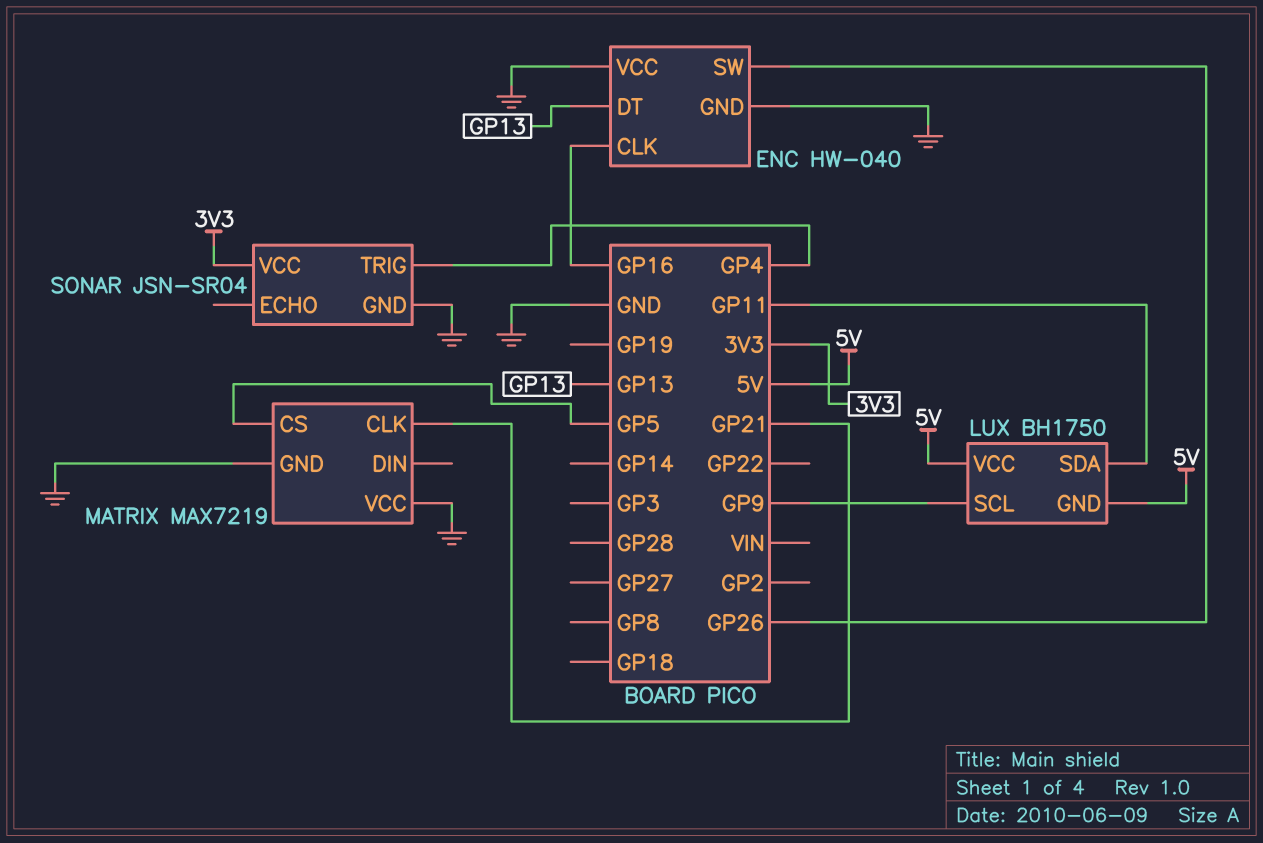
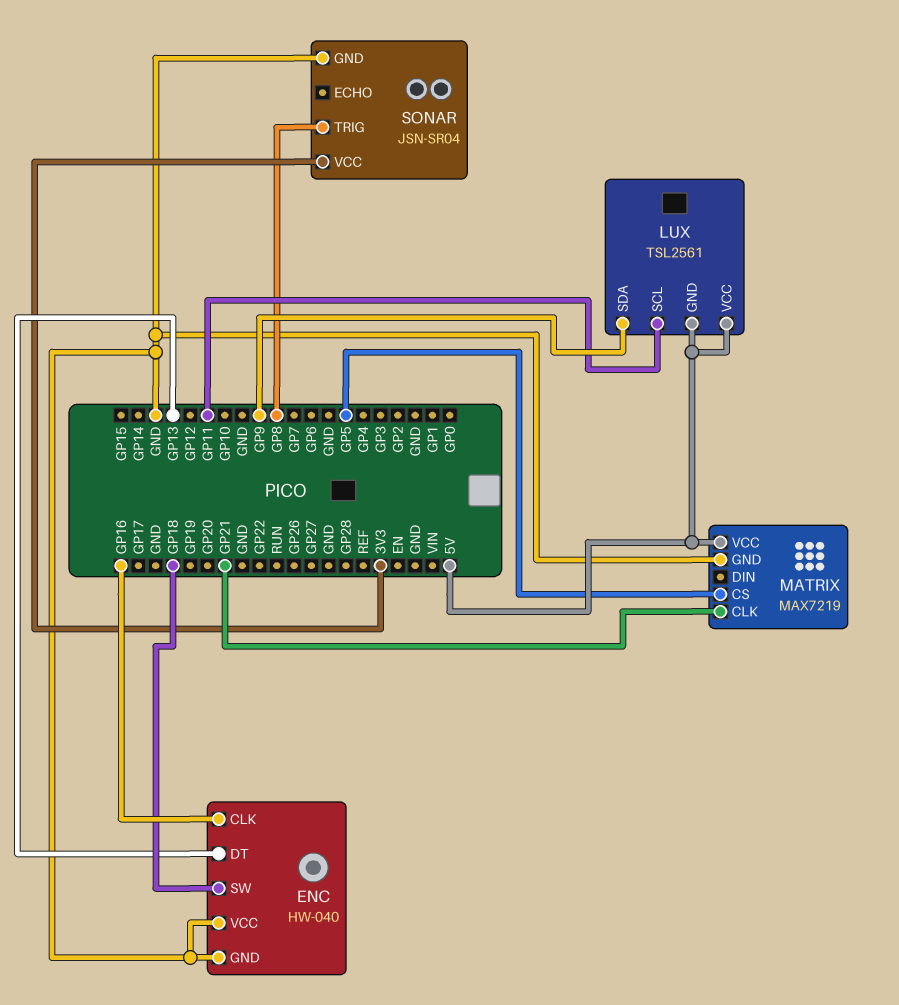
ENC pin SW: GP26 -> GP18
LUX: BH1750 -> TSL2561
LUX pin SCL: GP9 -> GP11
LUX pin SDA: GP11 -> GP9
MATRIX pin VCC: GND -> 5V
SONAR pin TRIG: GP4 -> GP8

